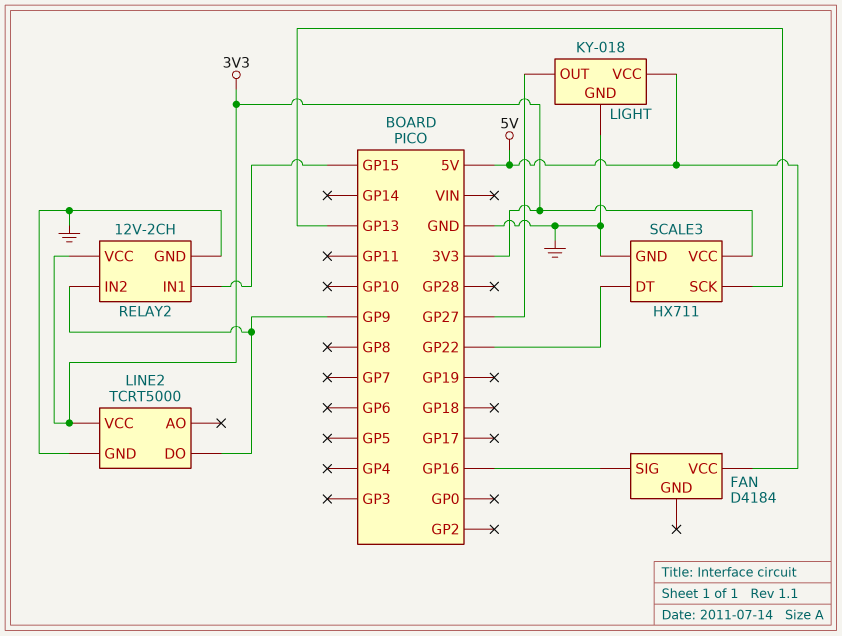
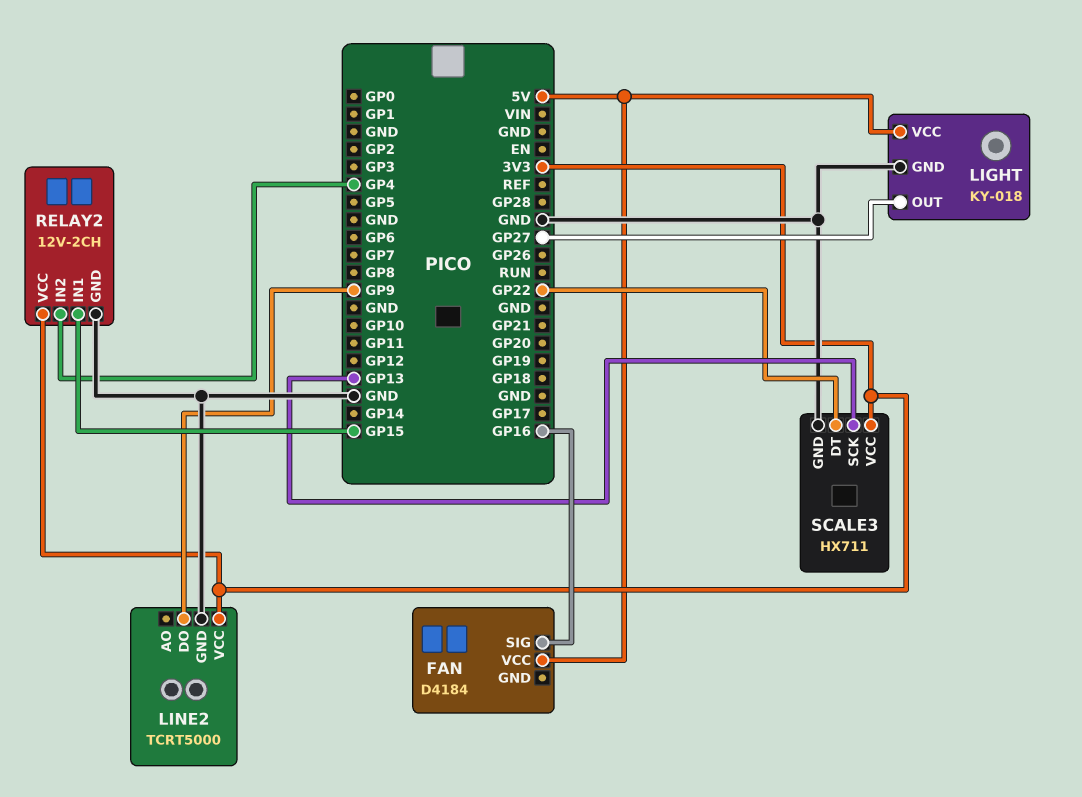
RELAY2 pin IN2: GP9 -> GP4

